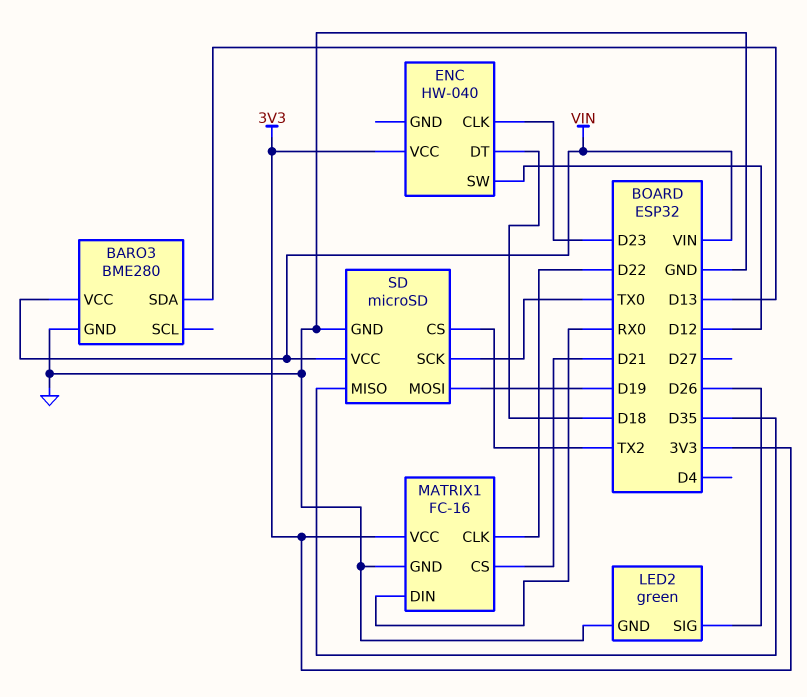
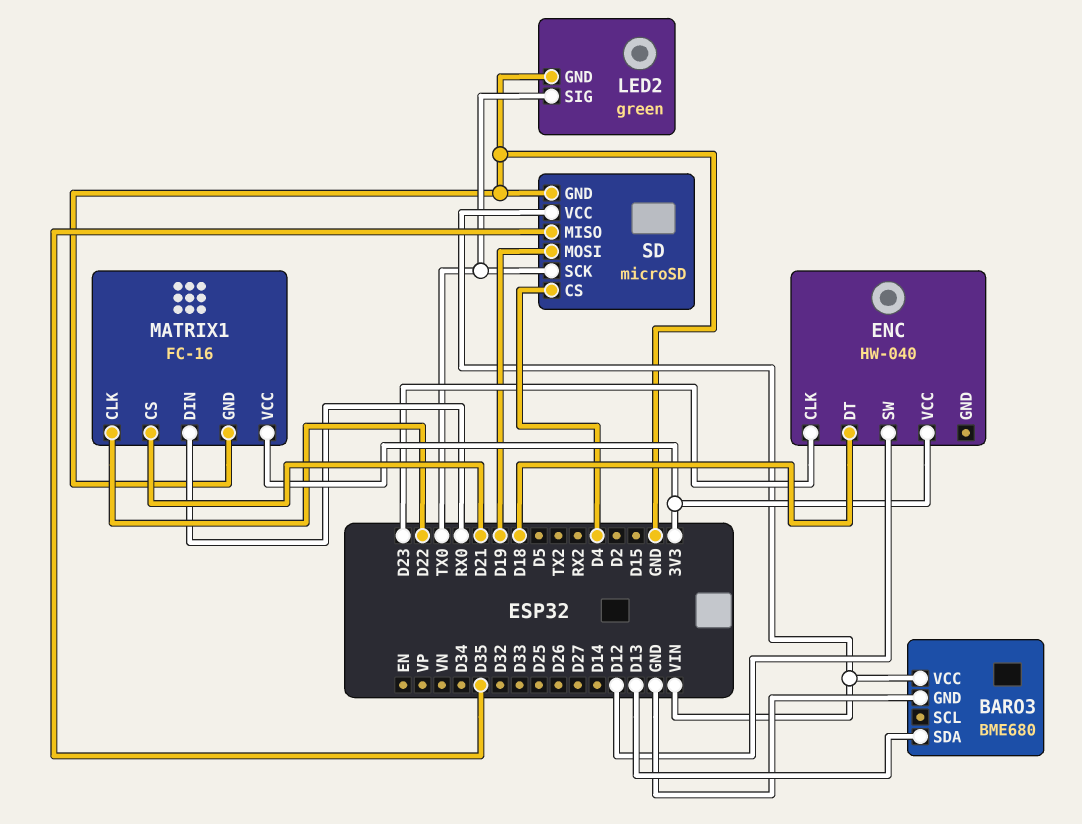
BARO3: BME280 -> BME680
LED2 pin SIG: D26 -> TX0
SD pin CS: TX2 -> D4

